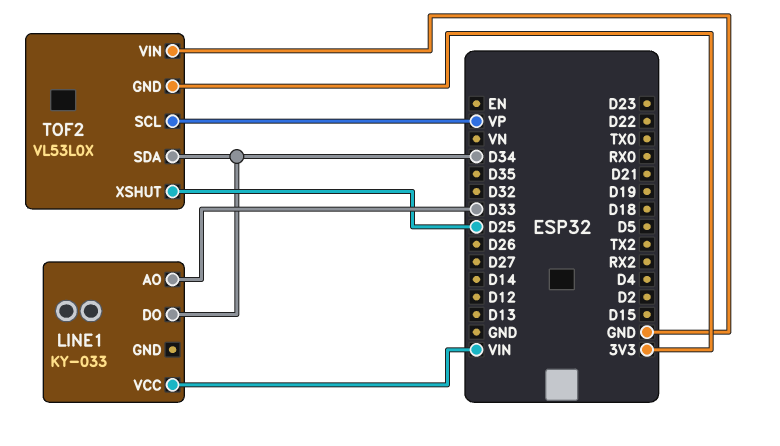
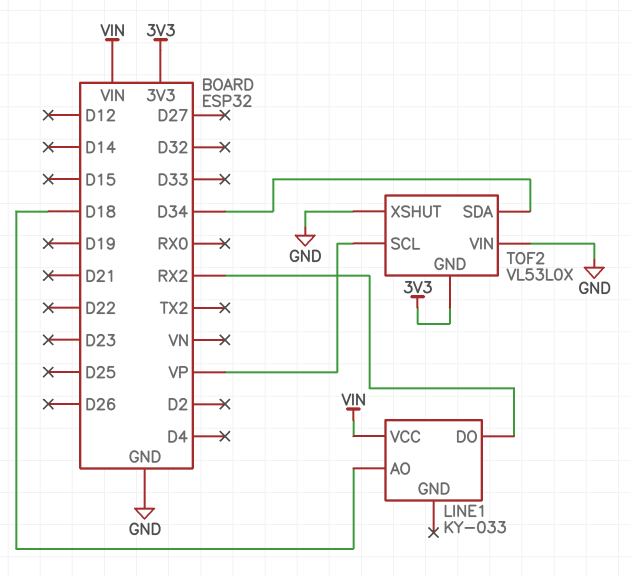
LINE1 pin AO: D33 -> D18
LINE1 pin DO: D34 -> RX2
TOF2 pin XSHUT: D25 -> GND

